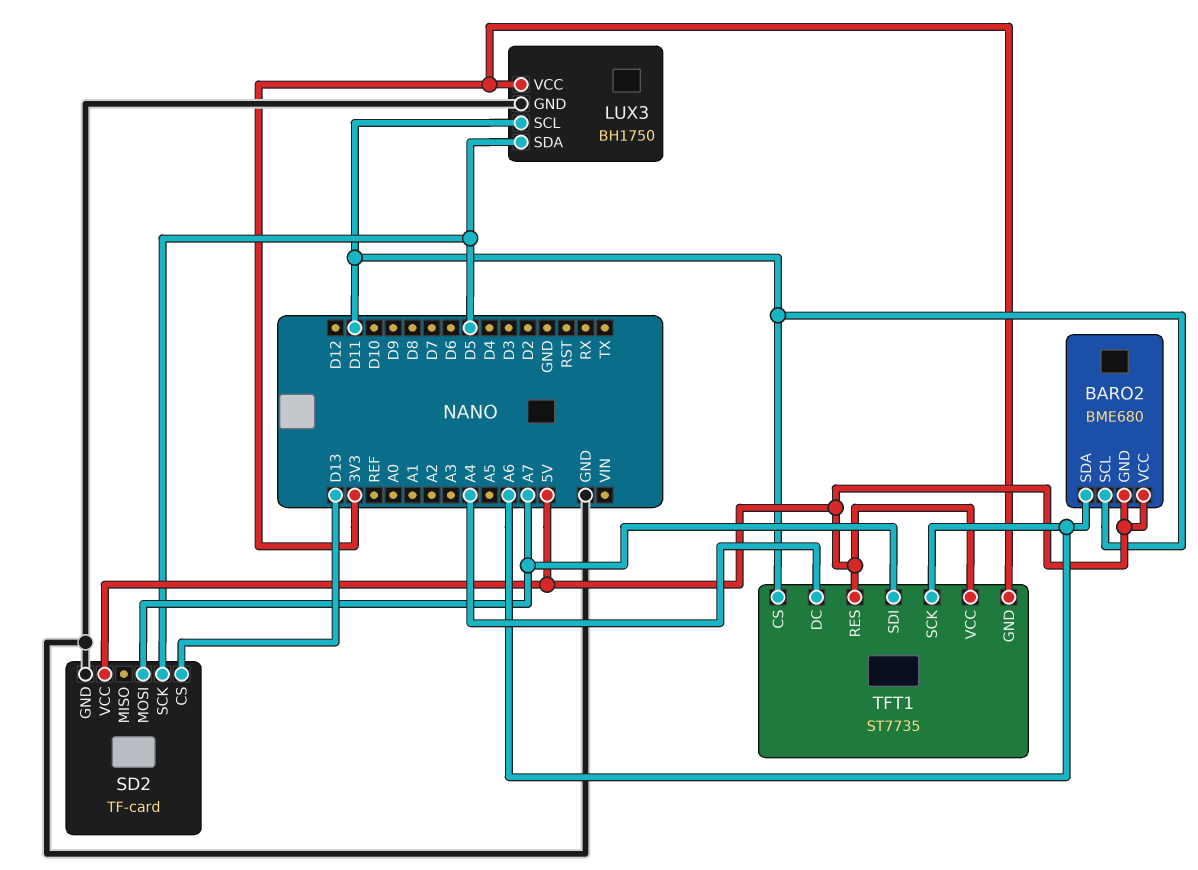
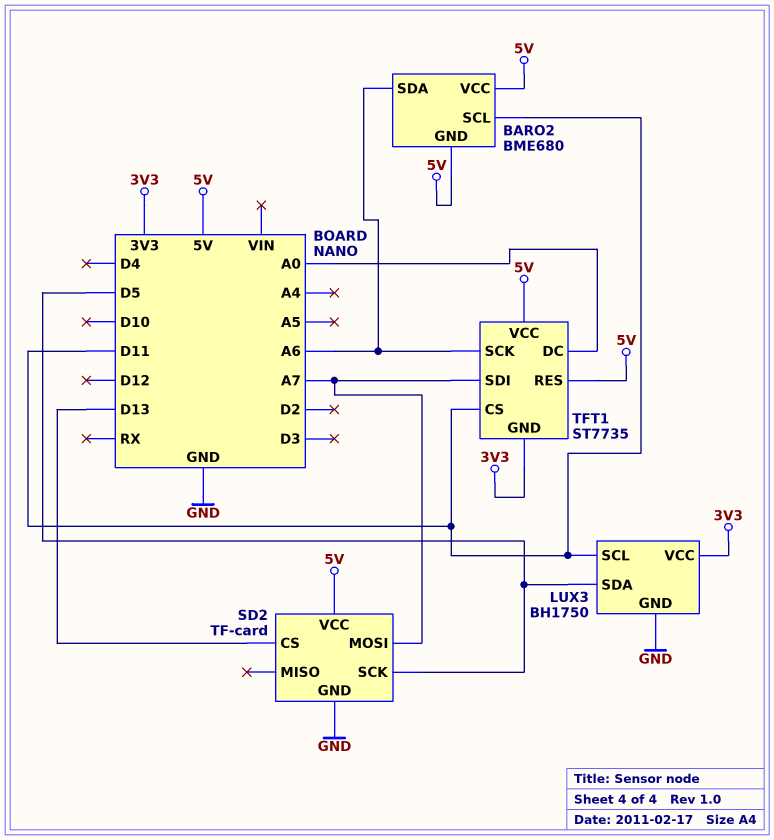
TFT1 pin DC: A4 -> A0

